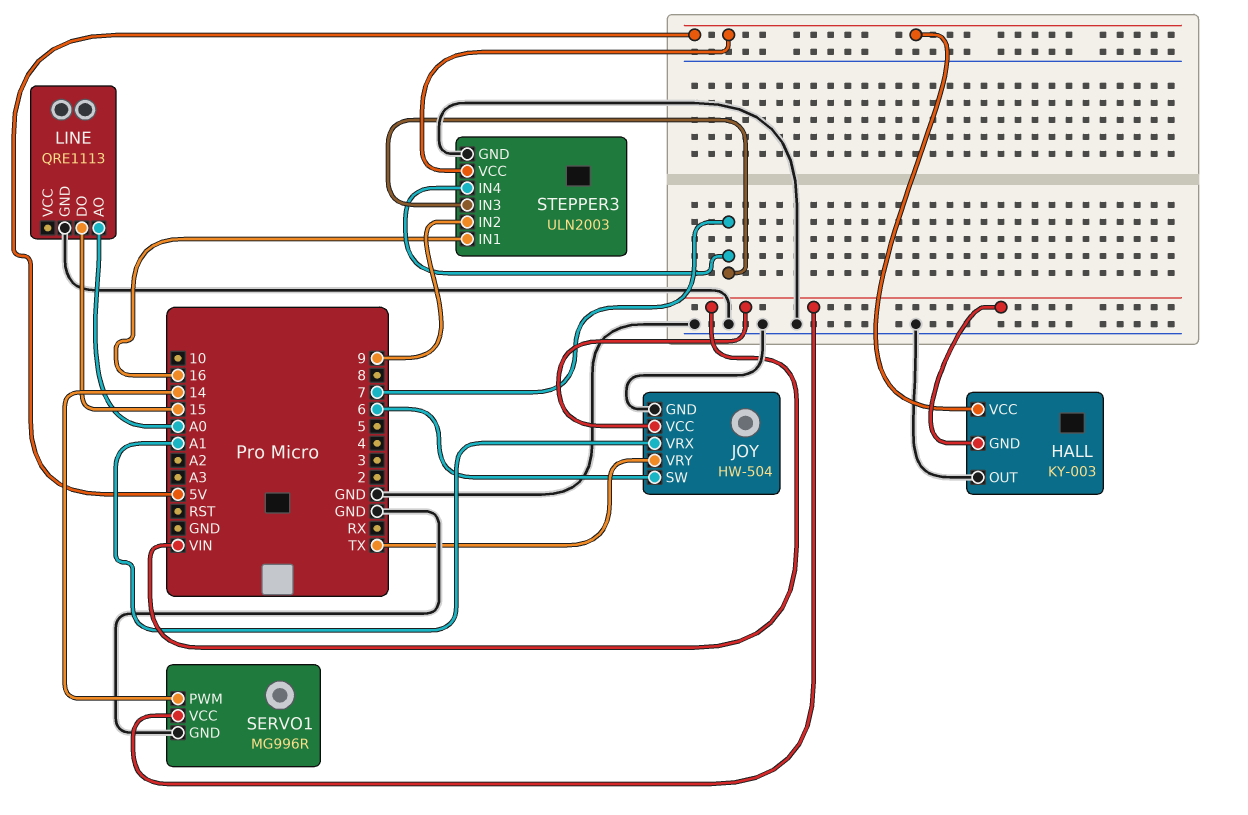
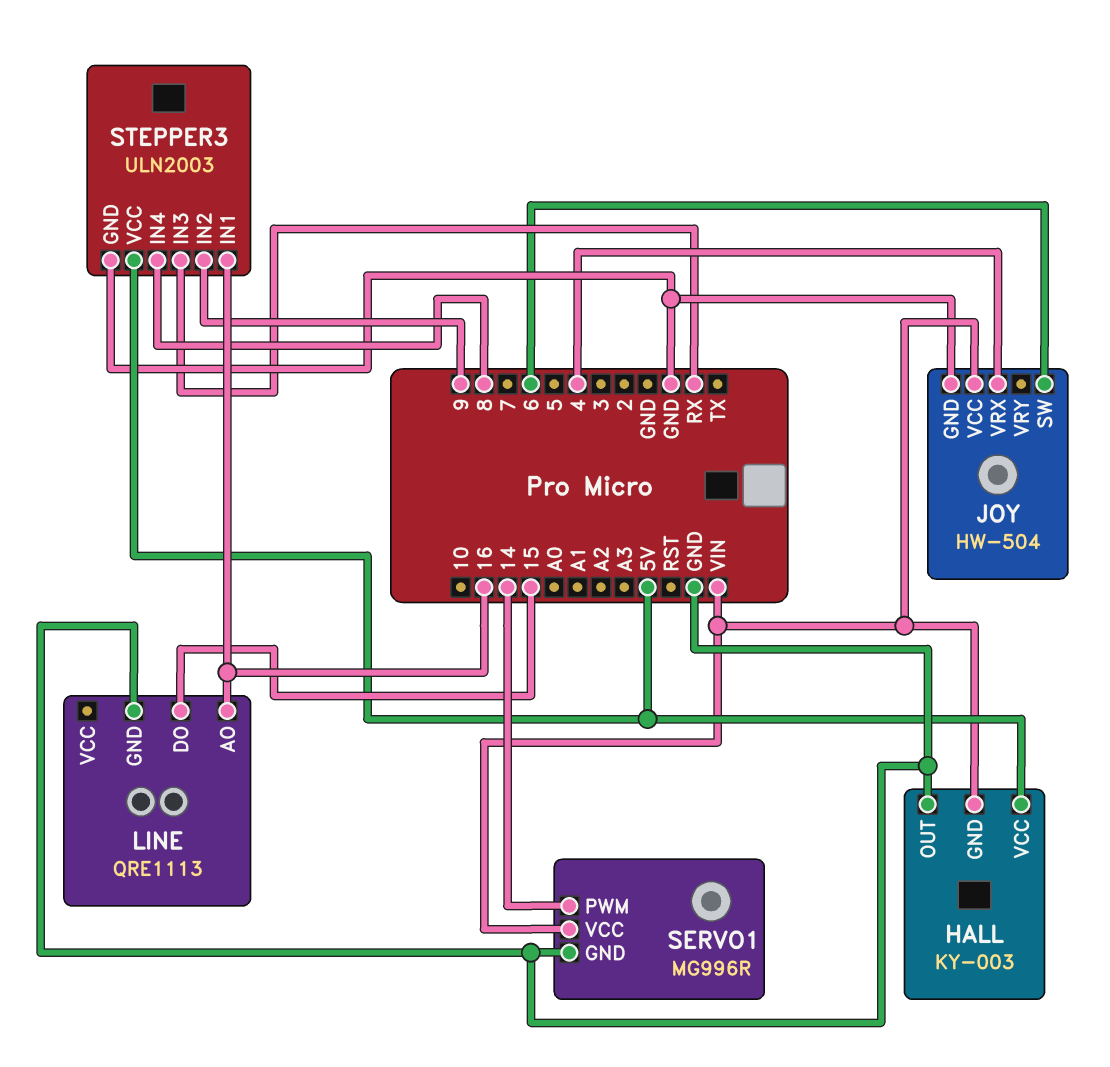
JOY pin VRX: A1 -> 4
JOY pin VRY: TX -> none
LINE pin AO: A0 -> 16
STEPPER3 pin IN3: 7 -> RX
STEPPER3 pin IN4: 7 -> 8

